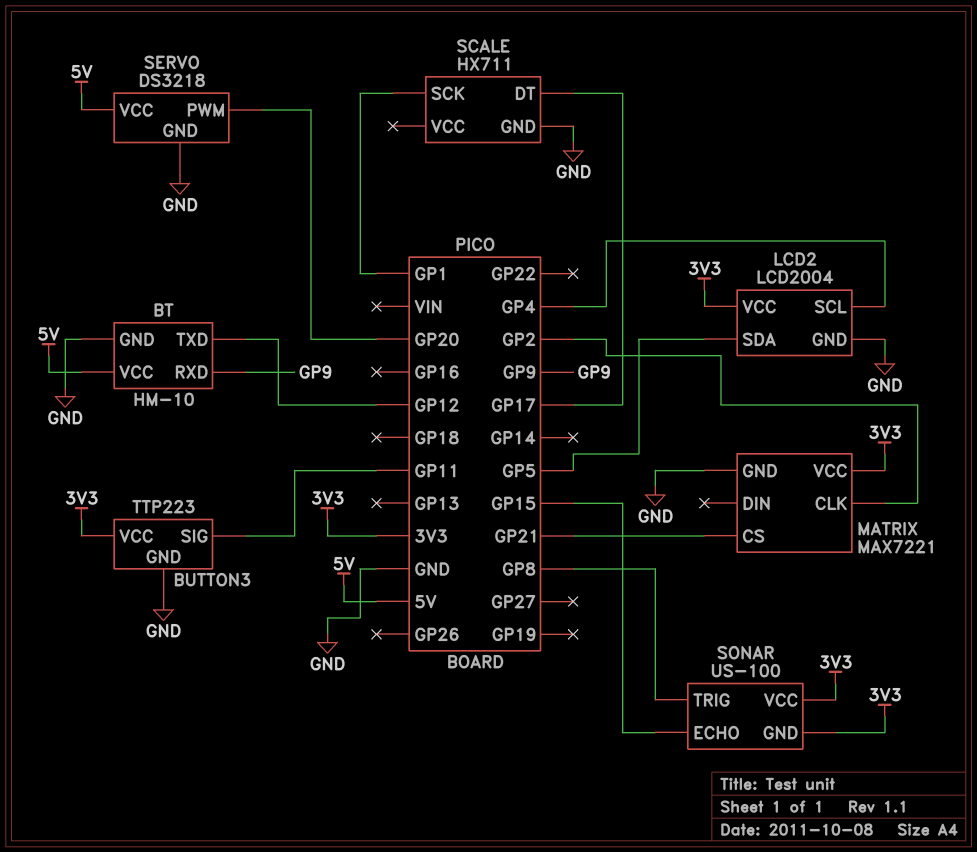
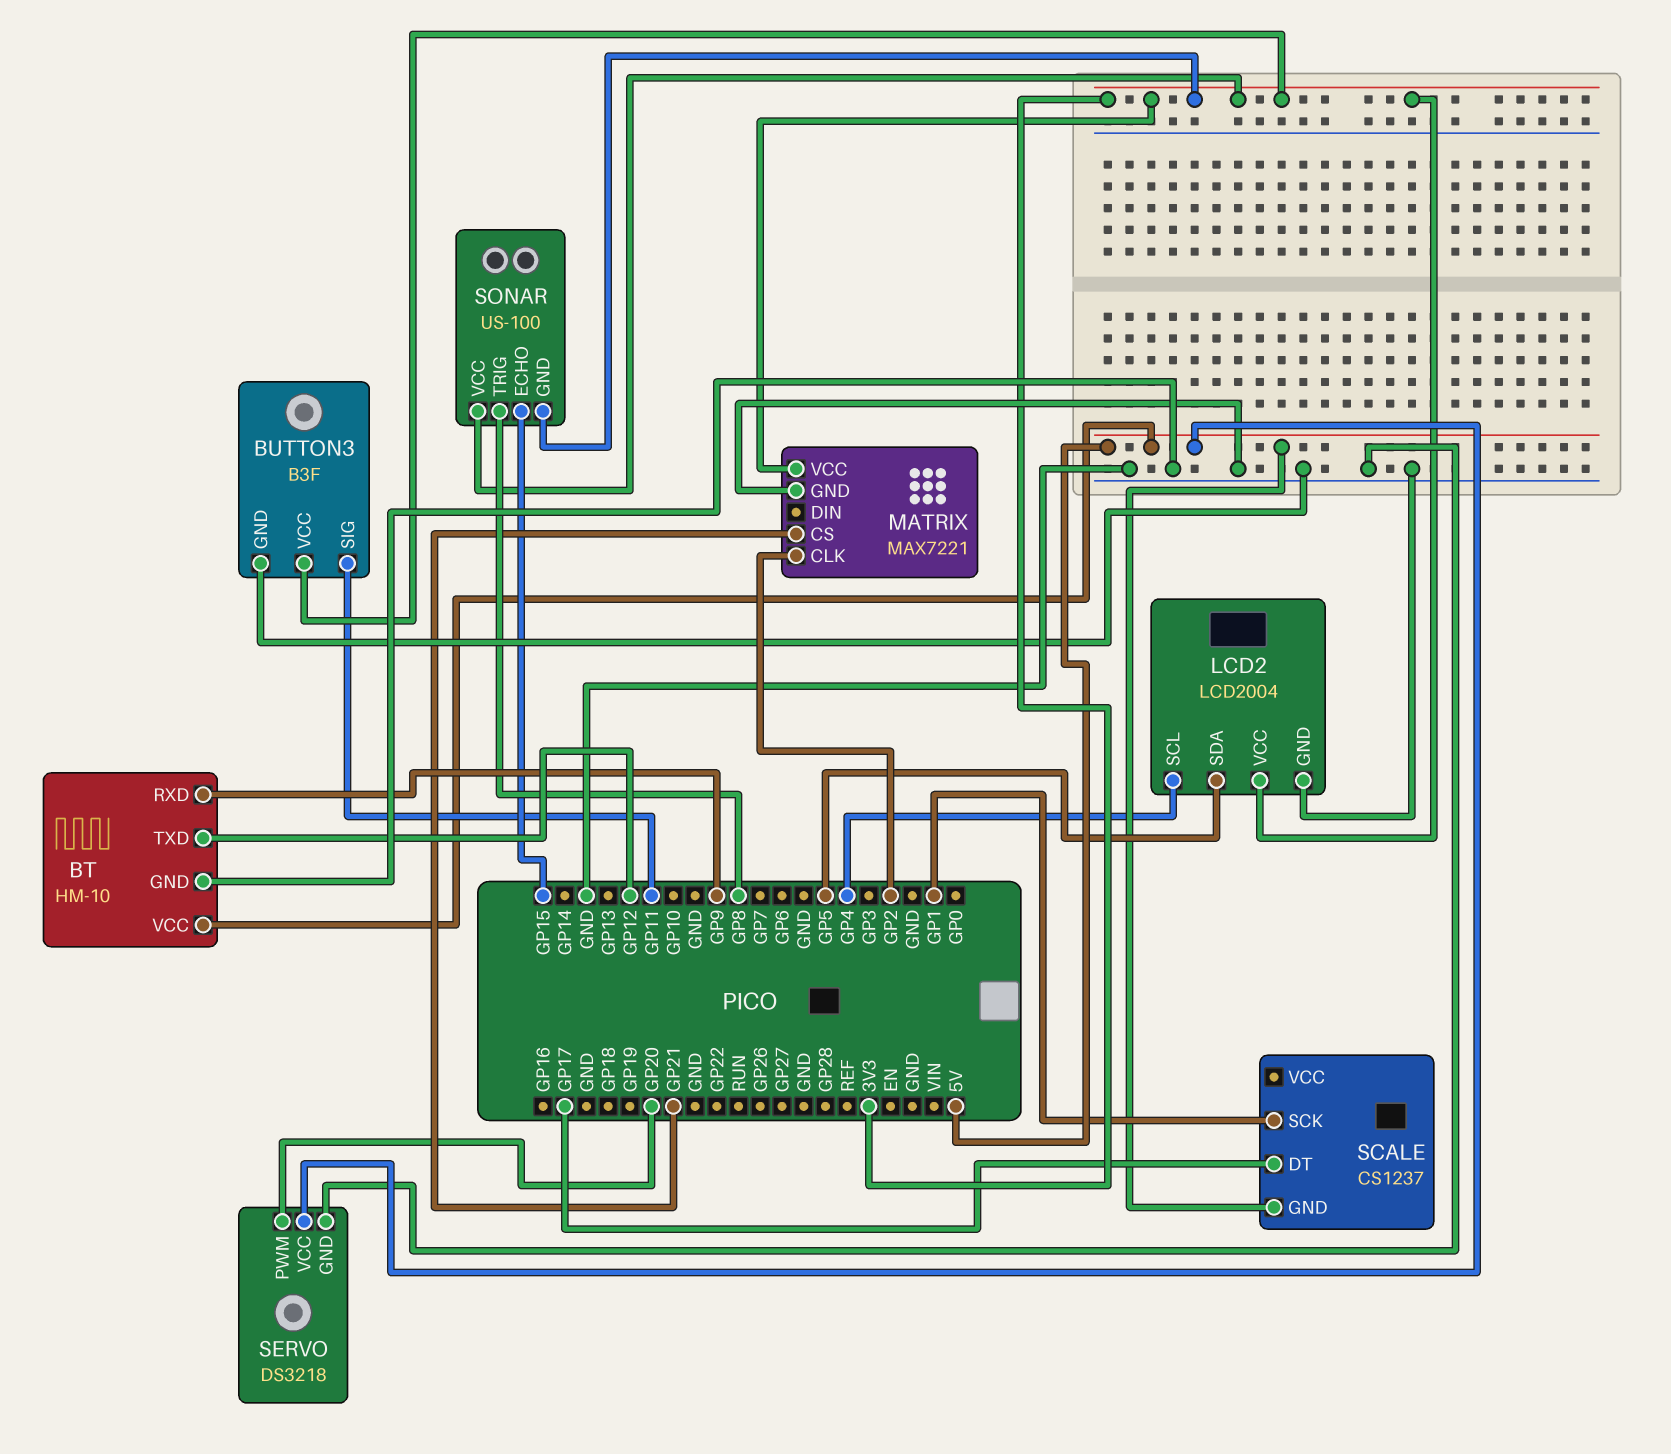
BUTTON3: TTP223 -> B3F
SCALE: HX711 -> CS1237
SCALE pin GND: GND -> 5V

